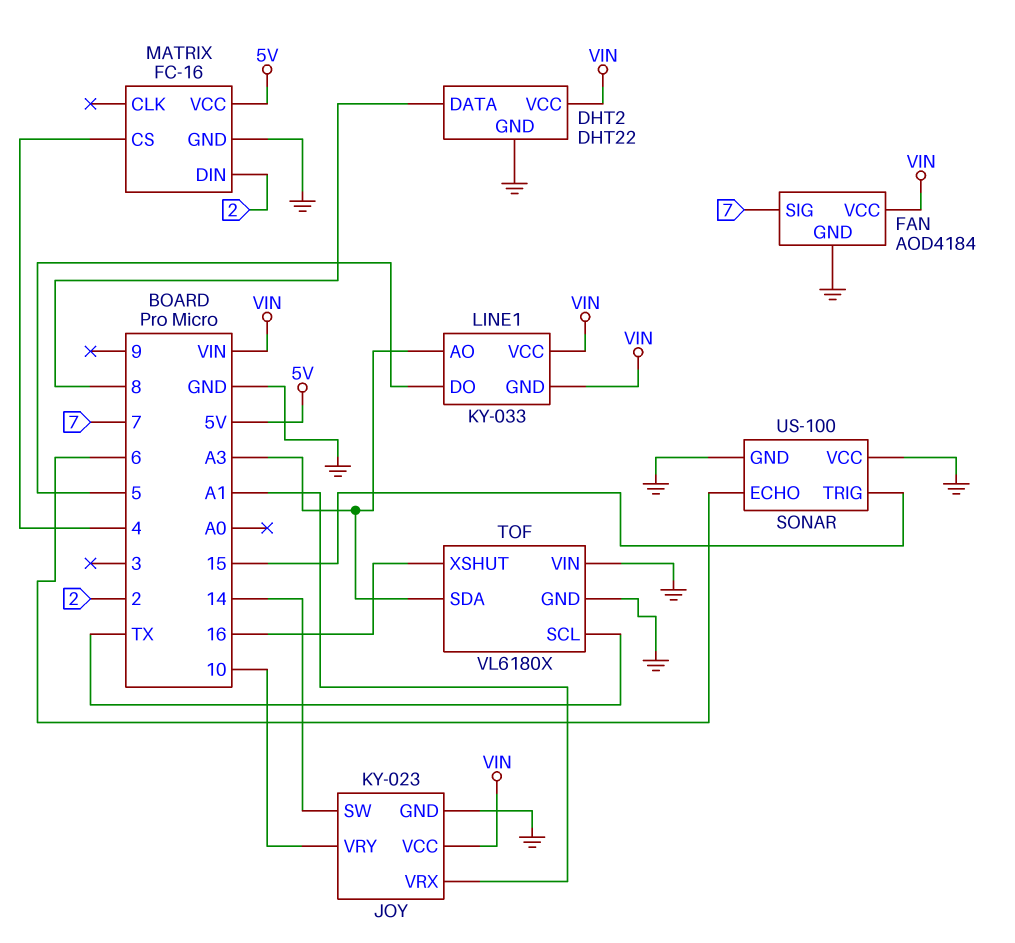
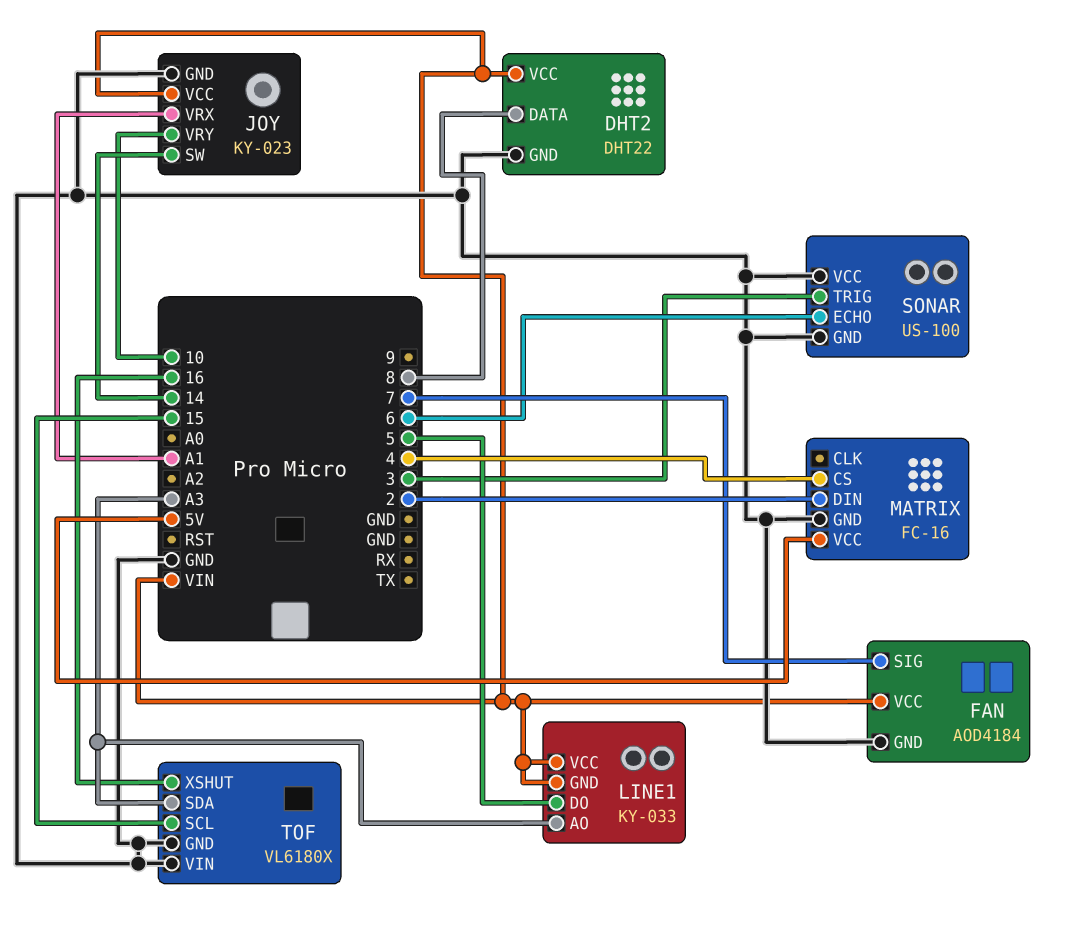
SONAR pin TRIG: 15 -> 3
TOF pin SCL: TX -> 15

